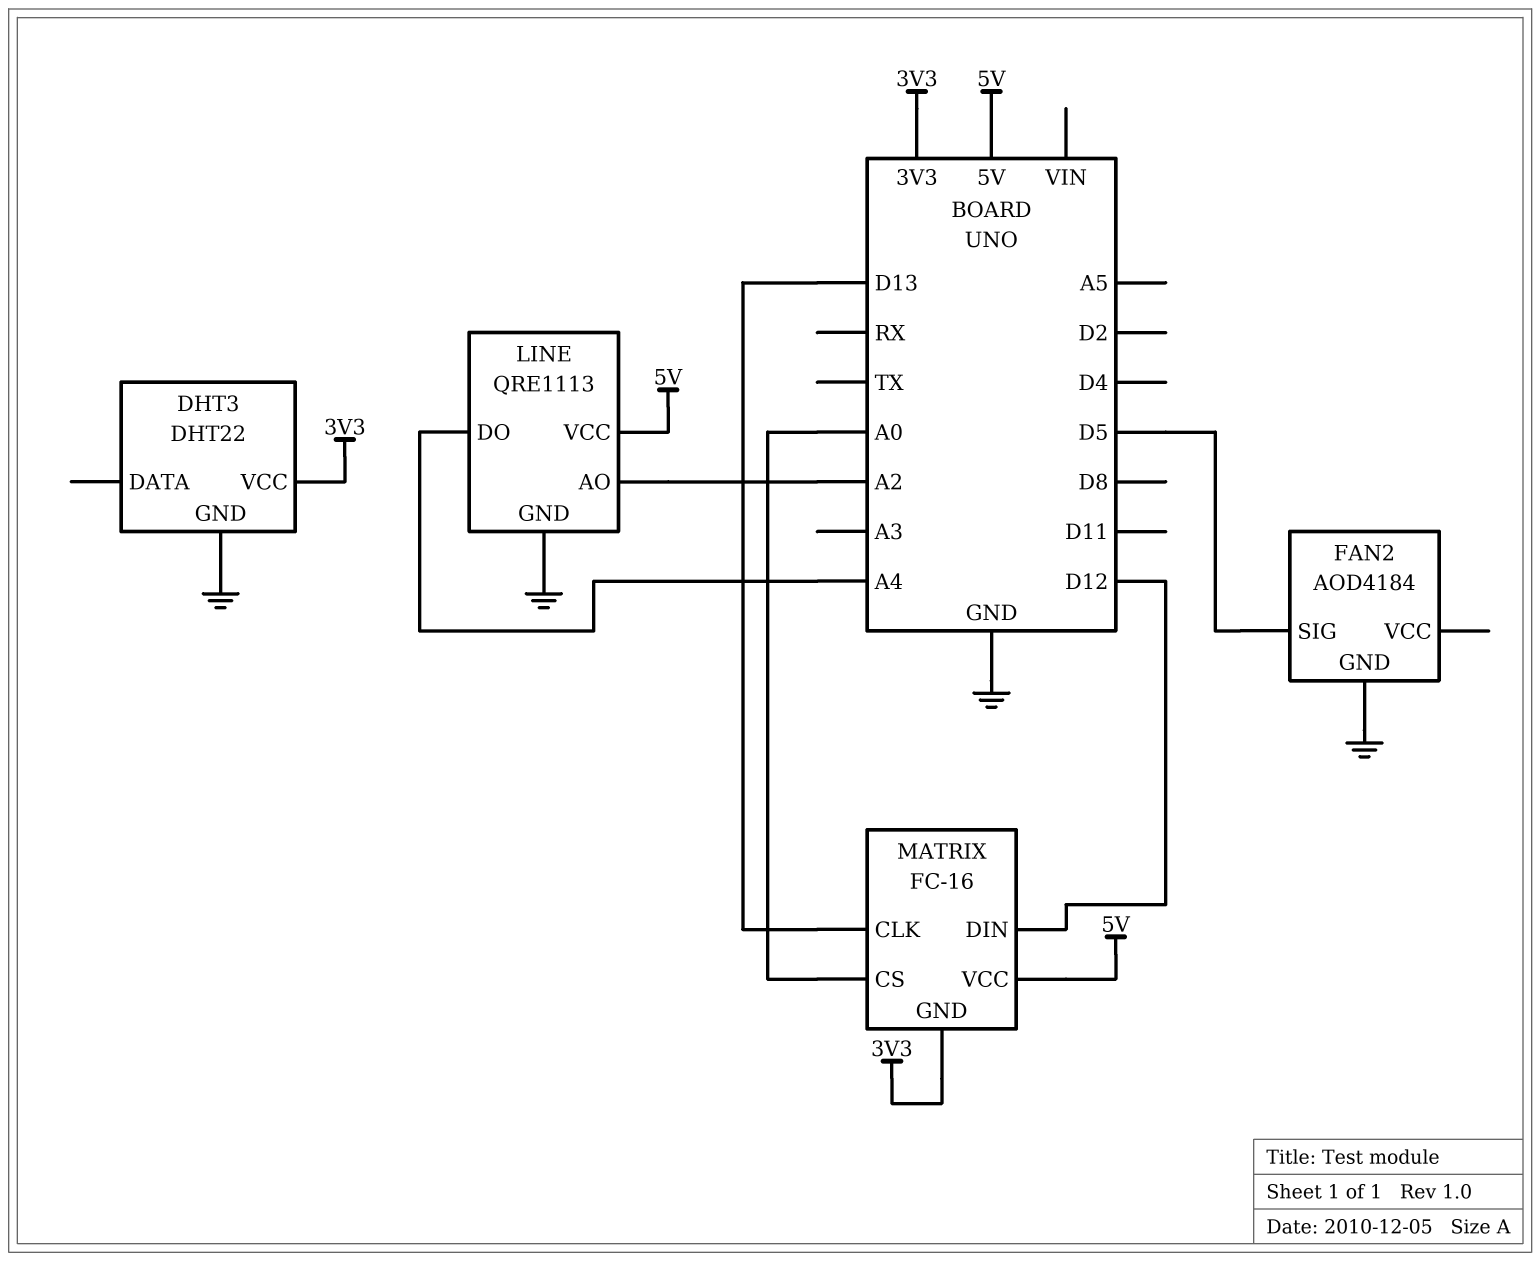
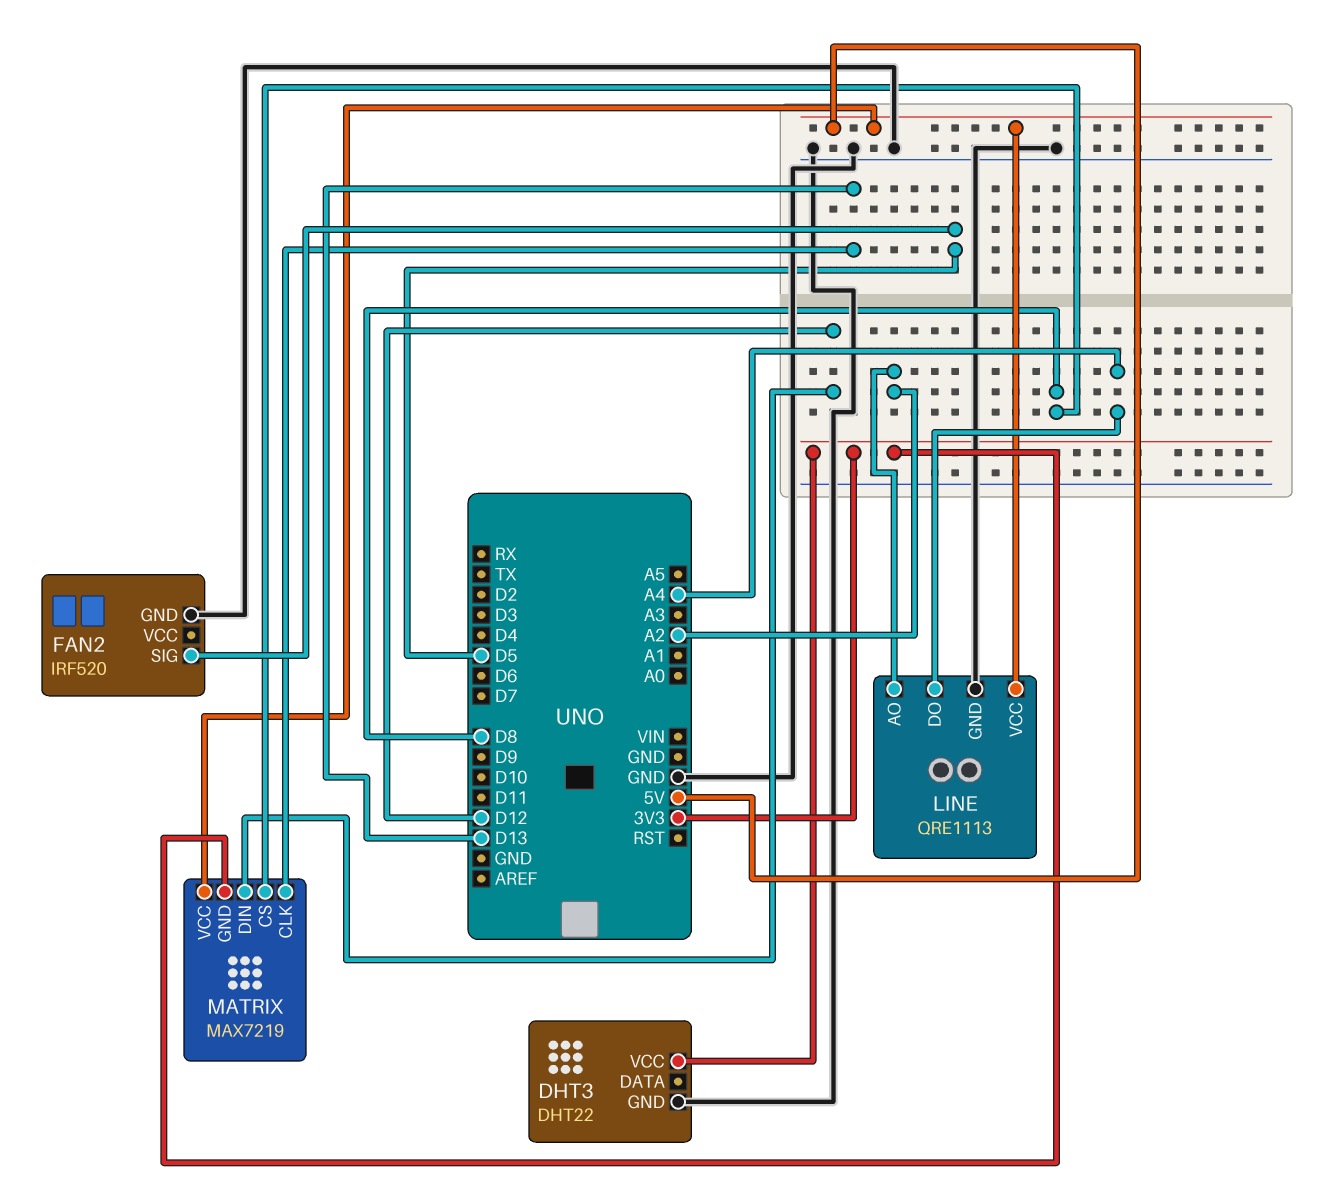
FAN2: AOD4184 -> IRF520
MATRIX: FC-16 -> MAX7219
MATRIX pin CS: A0 -> D8

